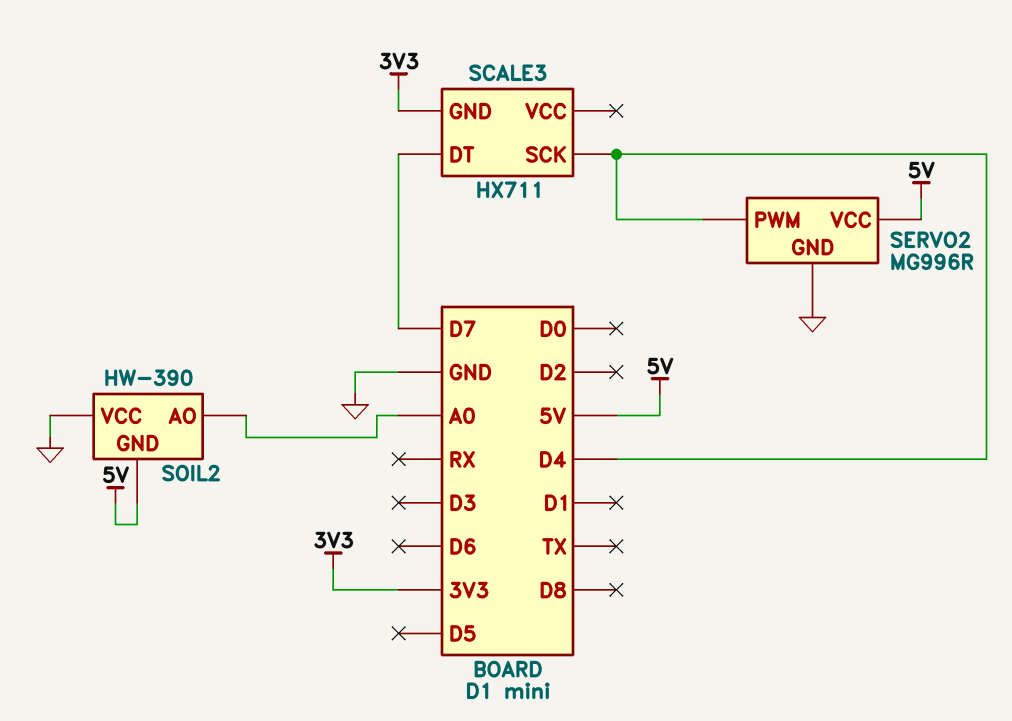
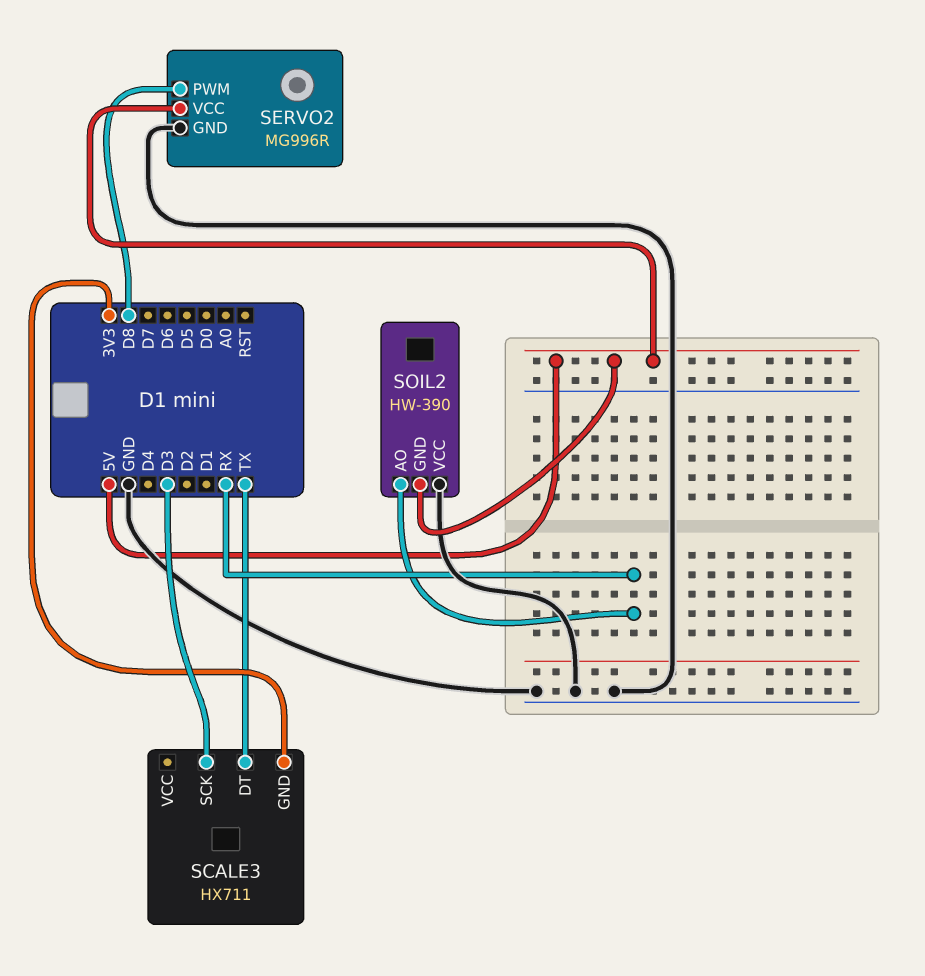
SCALE3 pin DT: D7 -> TX
SCALE3 pin SCK: D4 -> D3
SERVO2 pin PWM: D4 -> D8
SOIL2 pin AO: A0 -> RX

